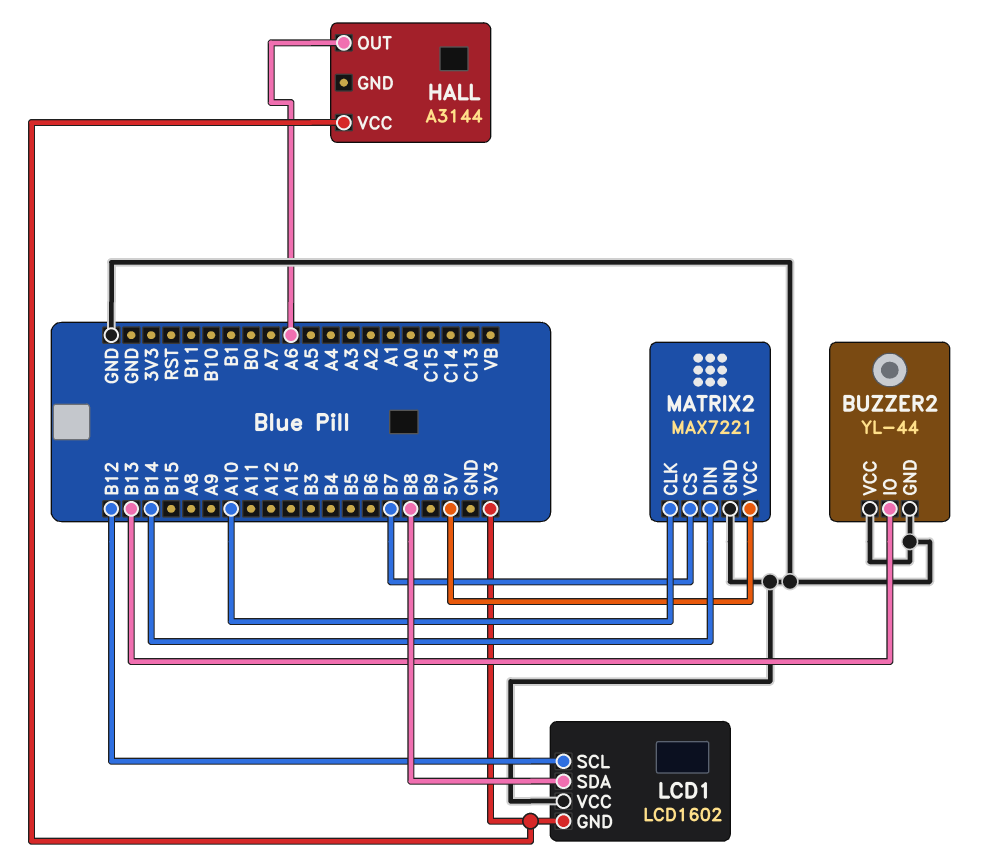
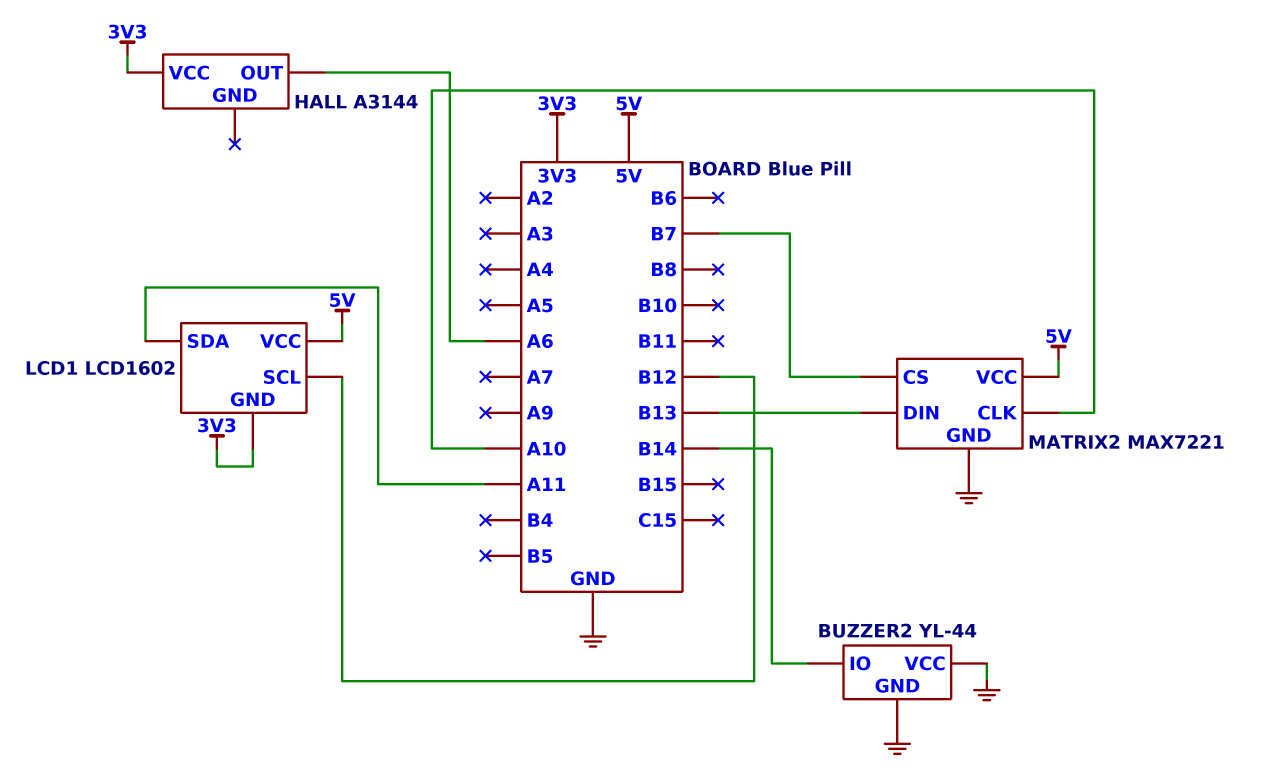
BUZZER2 pin IO: B13 -> B14
LCD1 pin SDA: B8 -> A11
LCD1 pin VCC: GND -> 5V
MATRIX2 pin DIN: B14 -> B13

